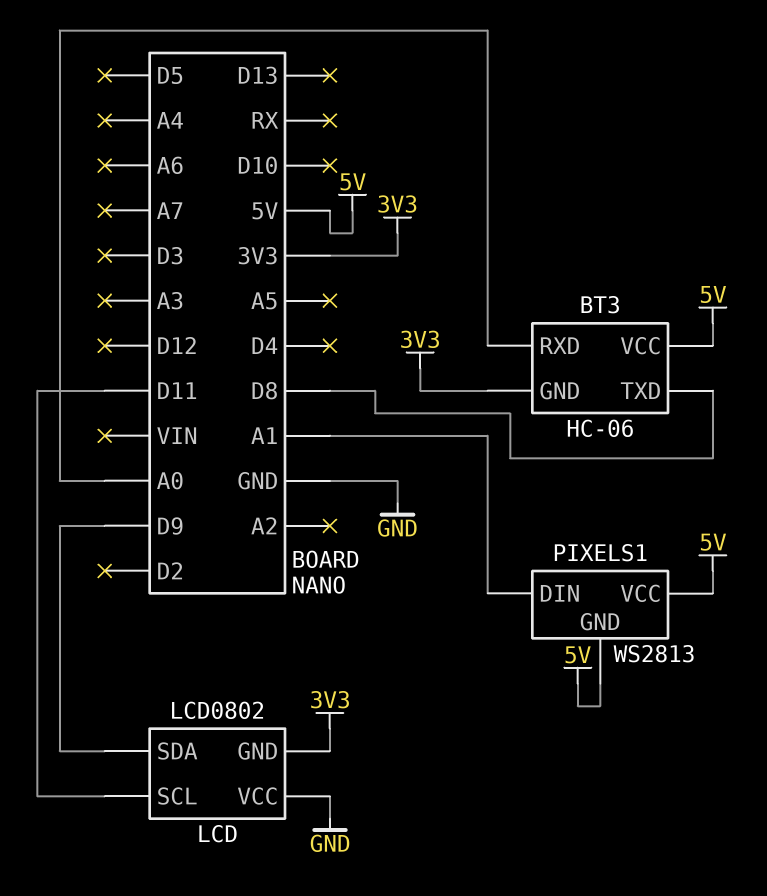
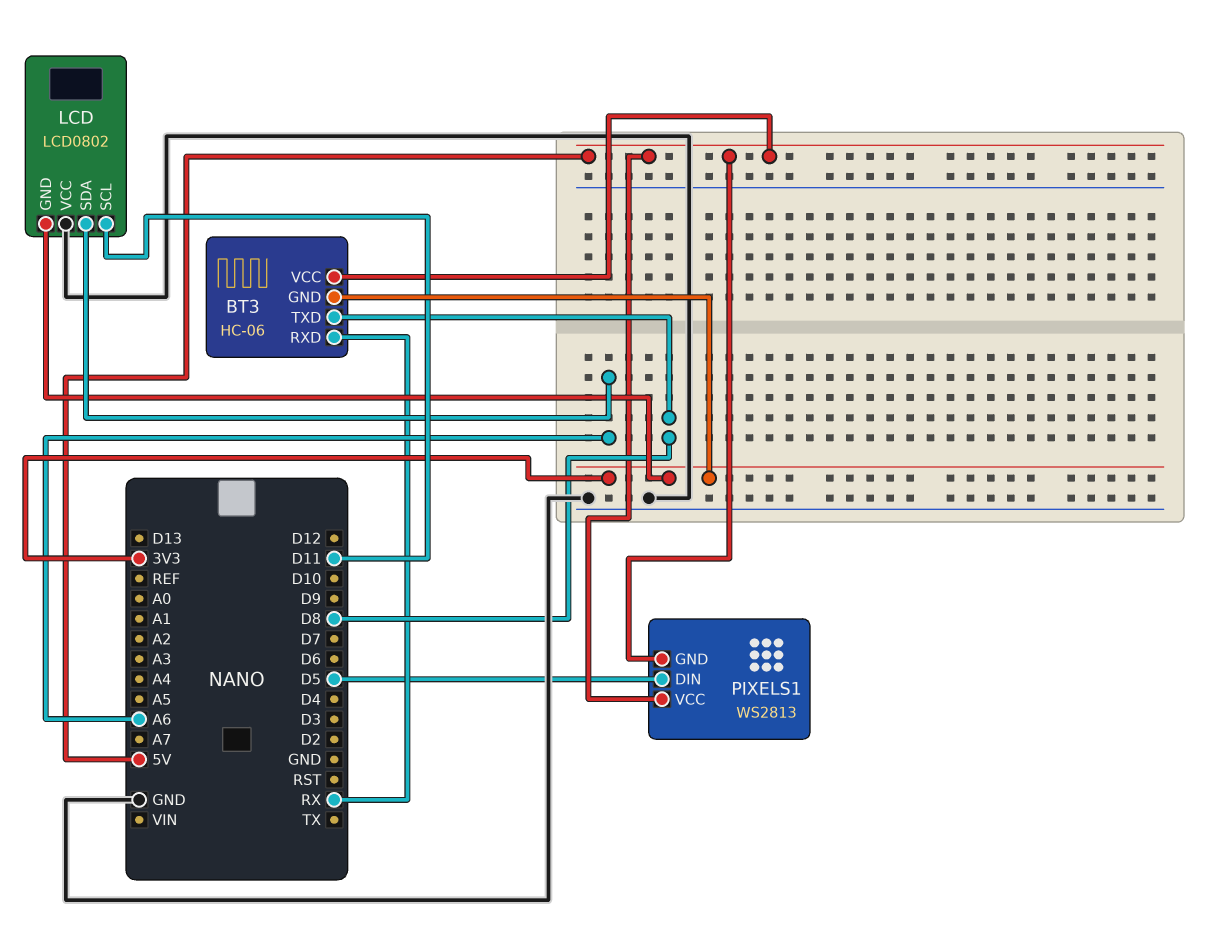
BT3 pin RXD: A0 -> RX
LCD pin SDA: D9 -> A6
PIXELS1 pin DIN: A1 -> D5

